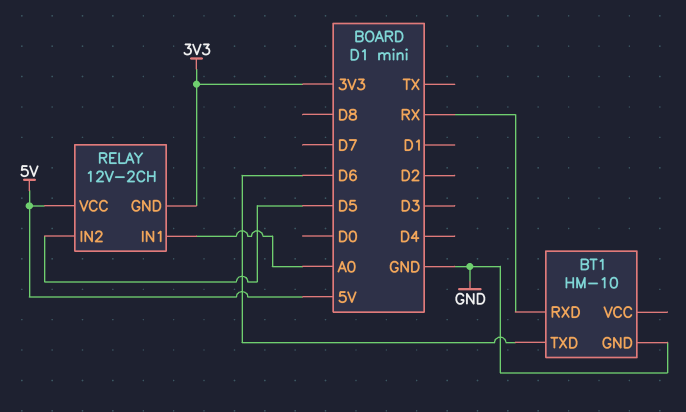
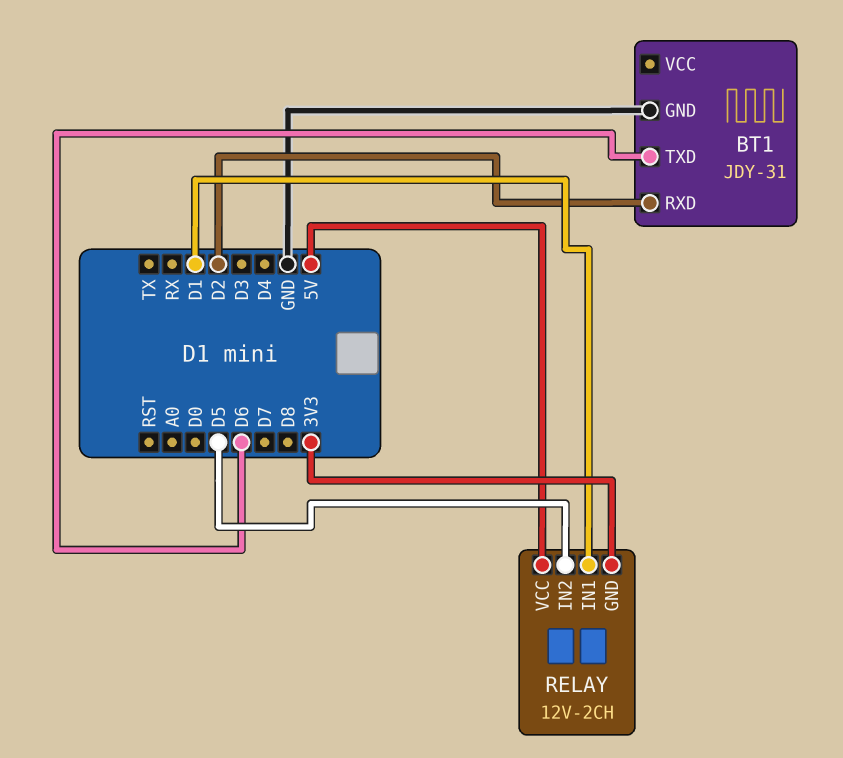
BT1: HM-10 -> JDY-31
BT1 pin RXD: RX -> D2
RELAY pin IN1: A0 -> D1

